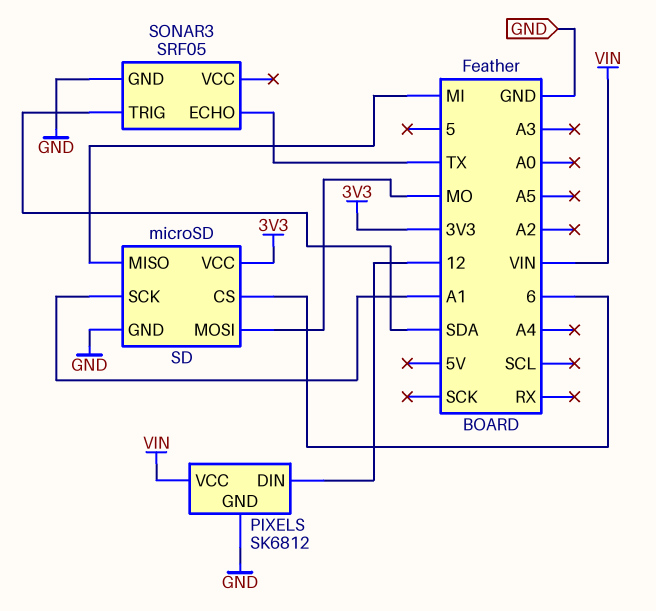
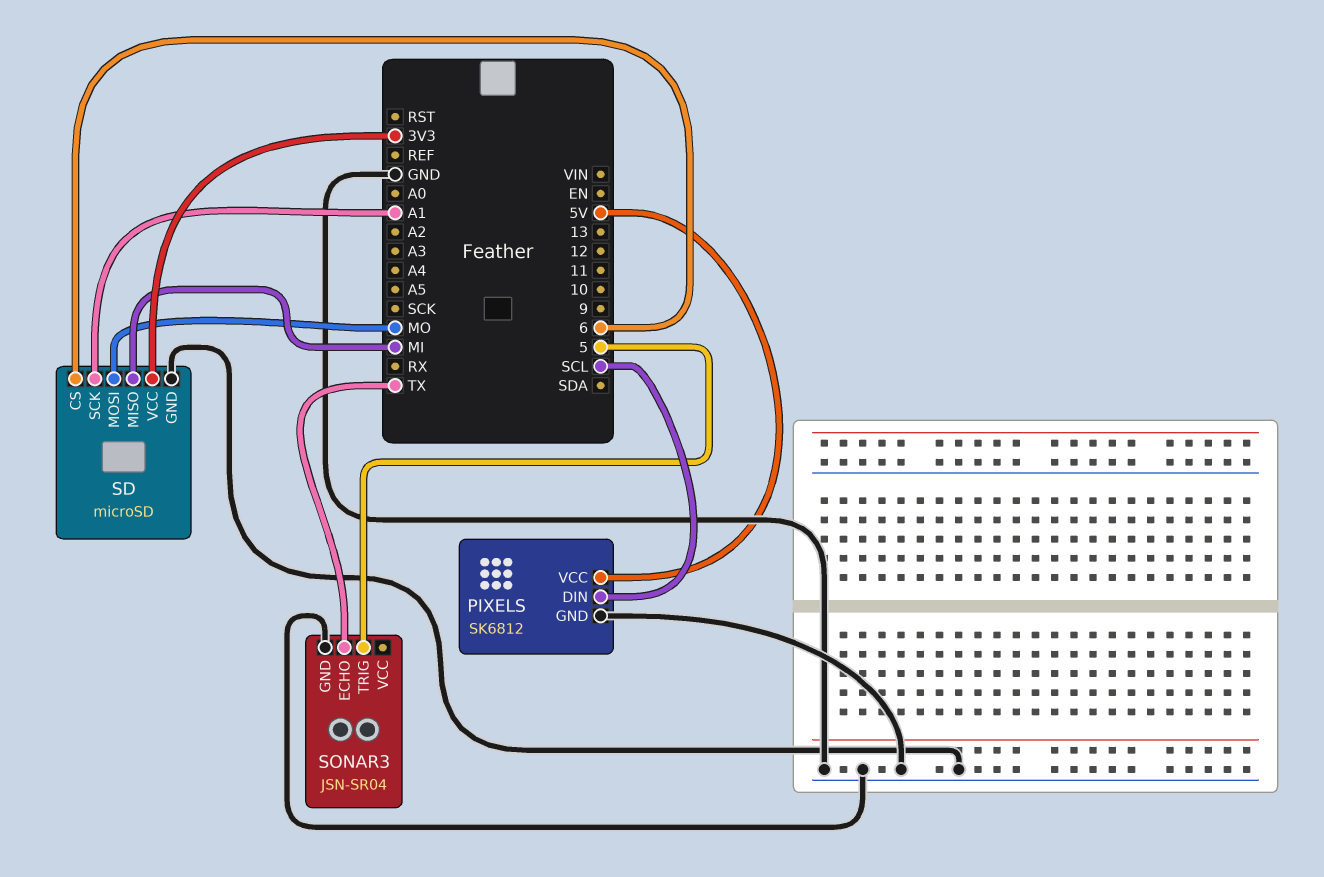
PIXELS pin DIN: 12 -> SCL
PIXELS pin VCC: VIN -> 5V
SONAR3: SRF05 -> JSN-SR04
SONAR3 pin TRIG: SDA -> 5

